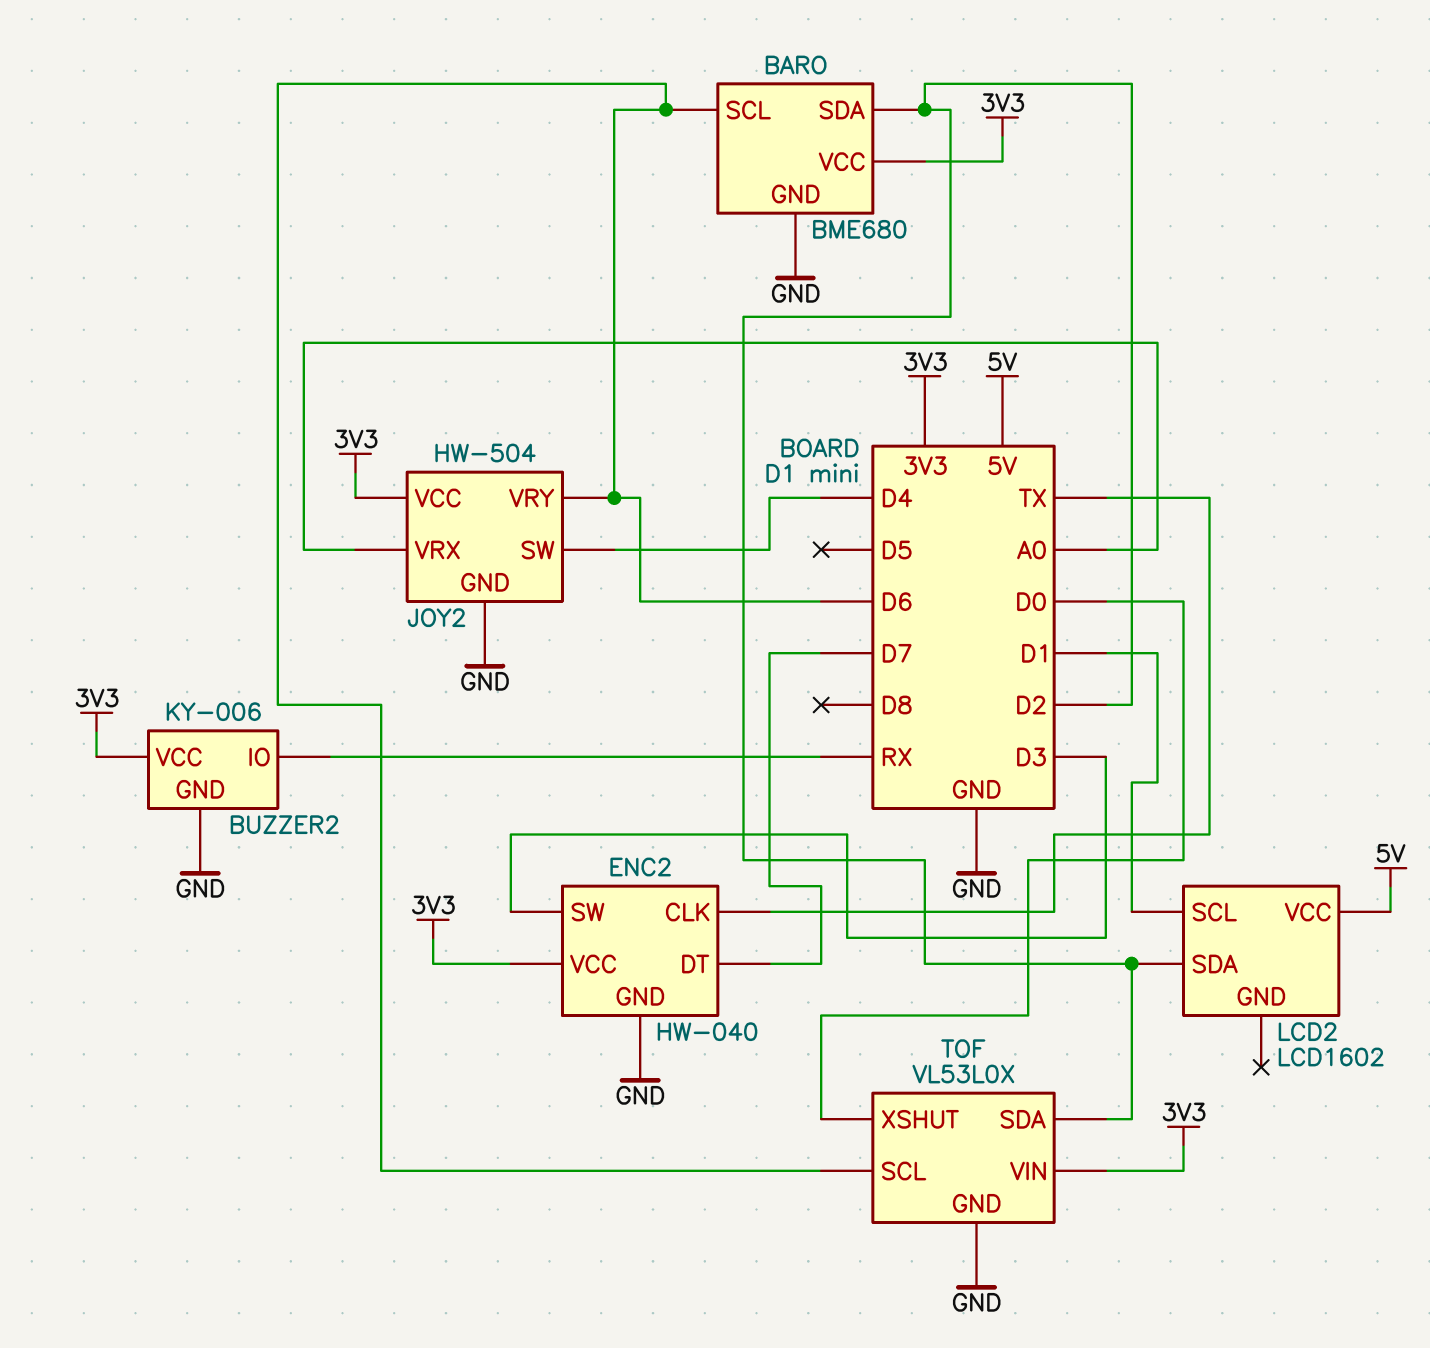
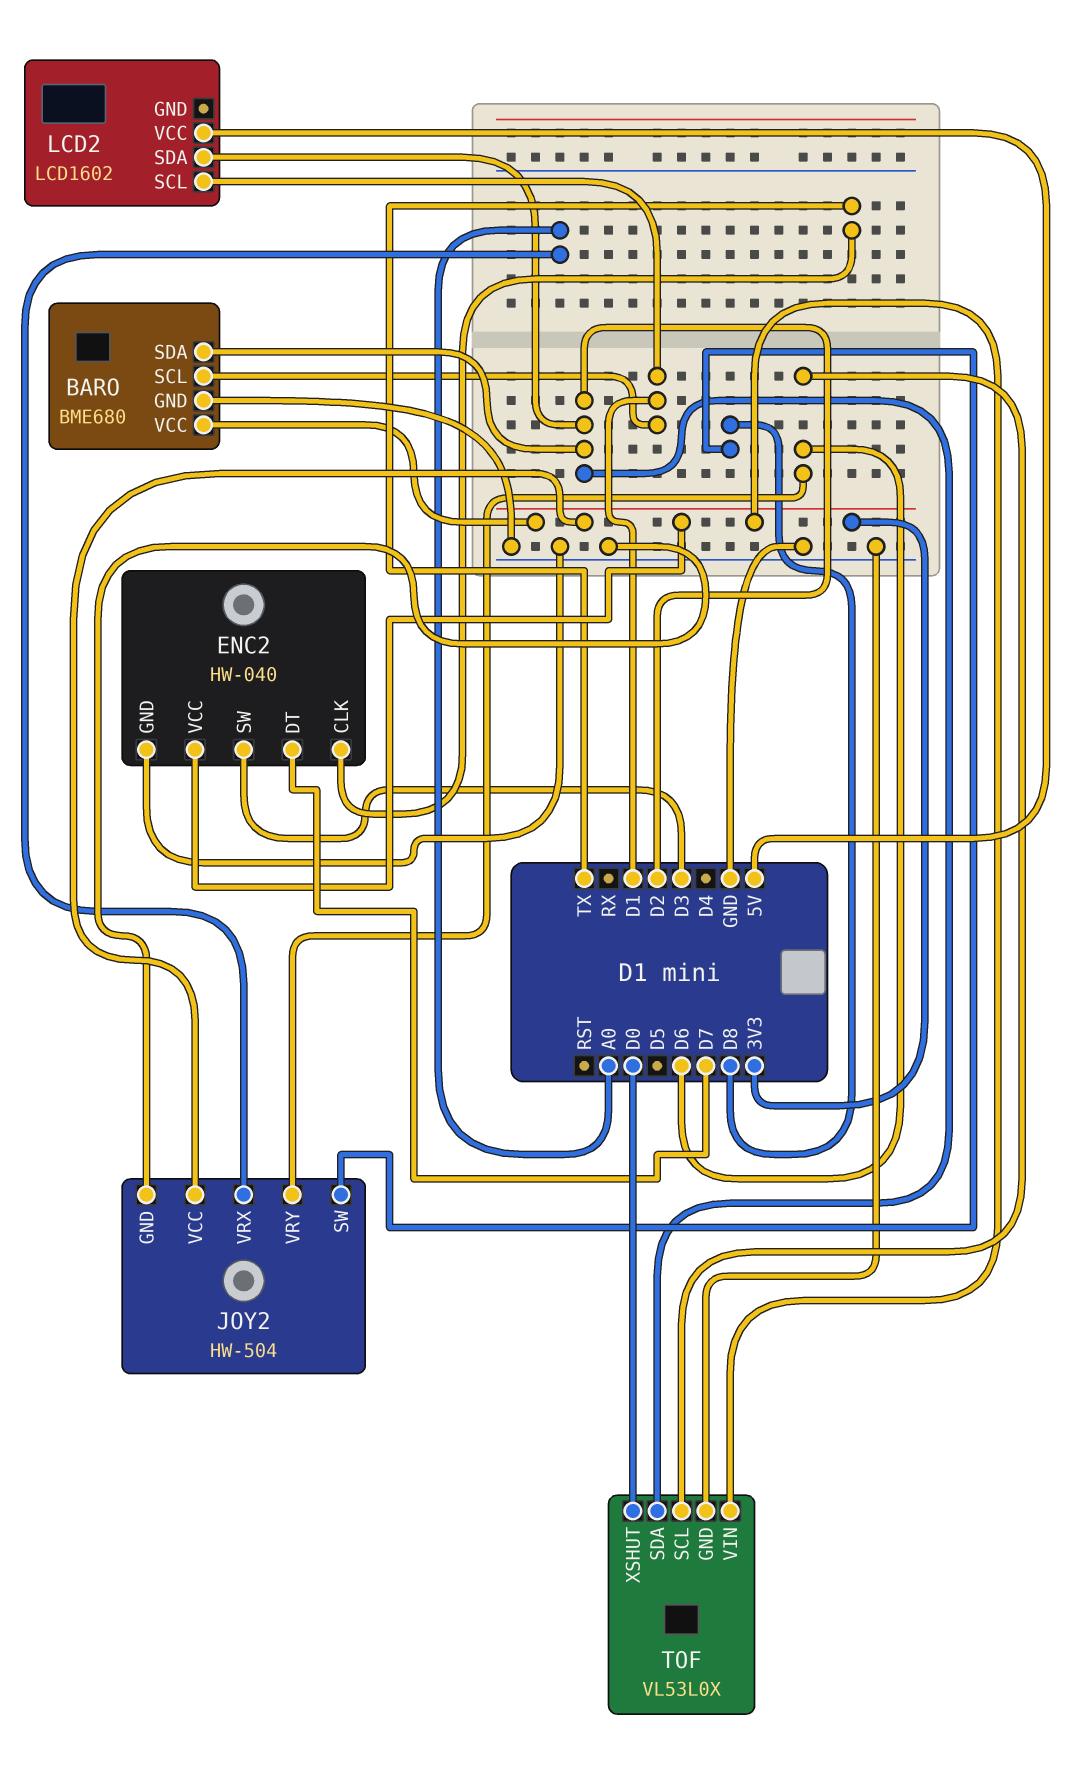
BARO pin SCL: D6 -> D1
BUZZER2: KY-006 -> none
BUZZER2 pin GND: GND -> none
BUZZER2 pin IO: RX -> none
BUZZER2 pin VCC: 3V3 -> none
JOY2 pin SW: D4 -> D8

